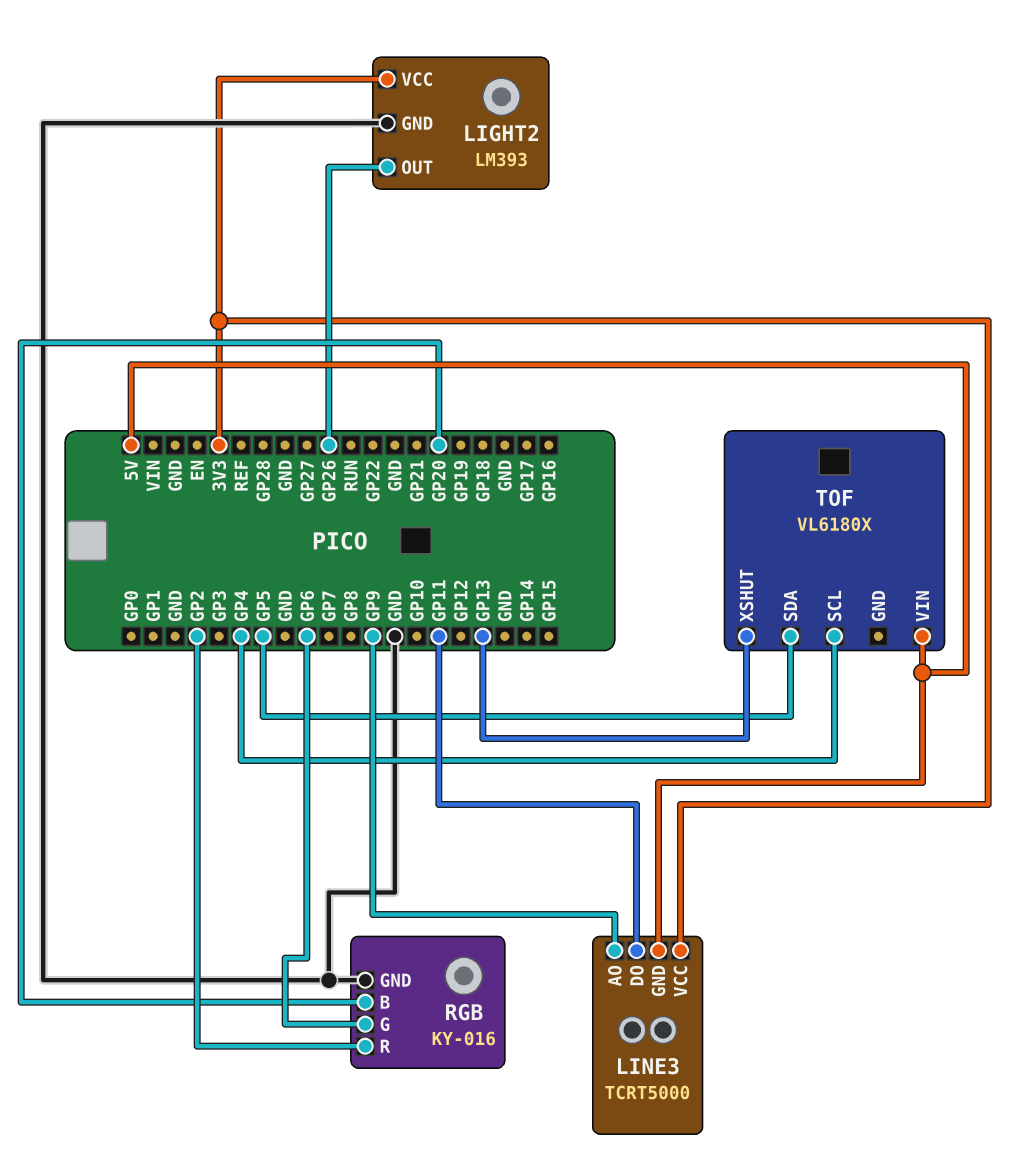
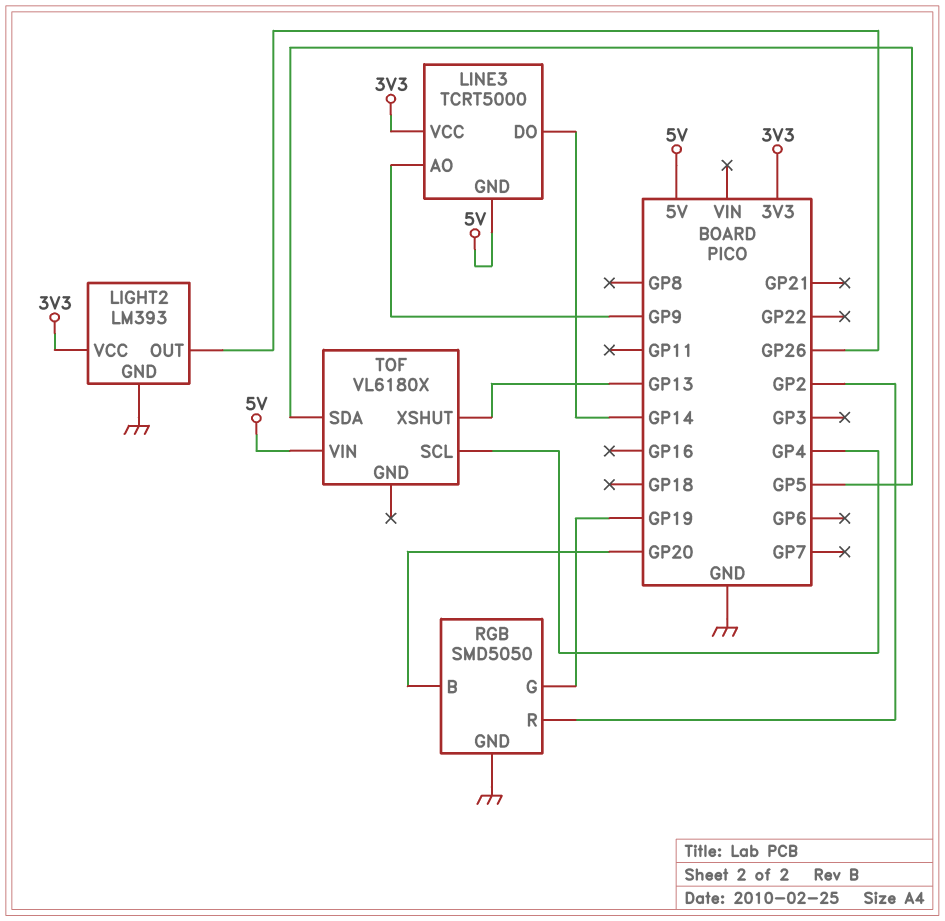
LINE3 pin DO: GP11 -> GP14
RGB: KY-016 -> SMD5050
RGB pin G: GP6 -> GP19

